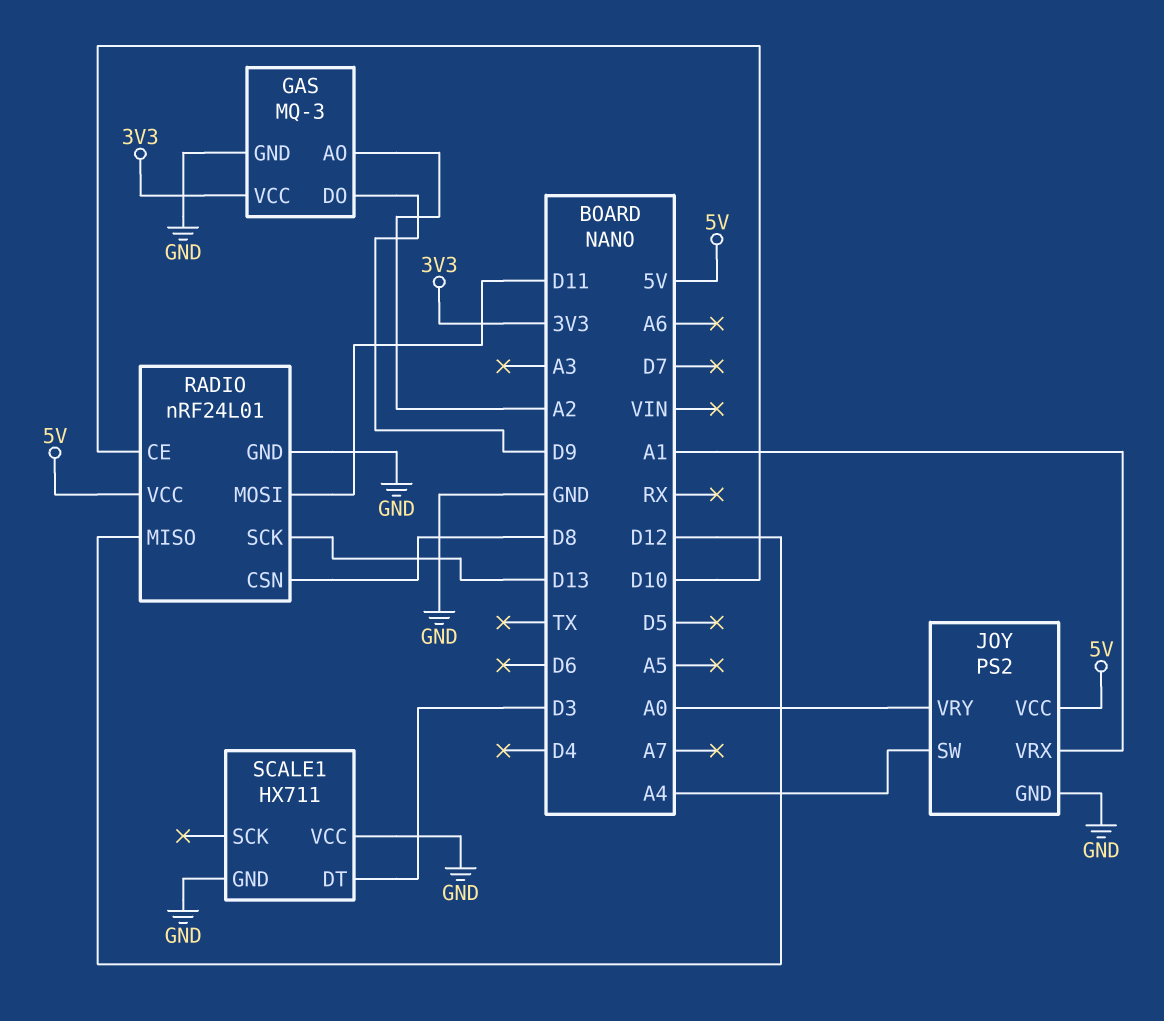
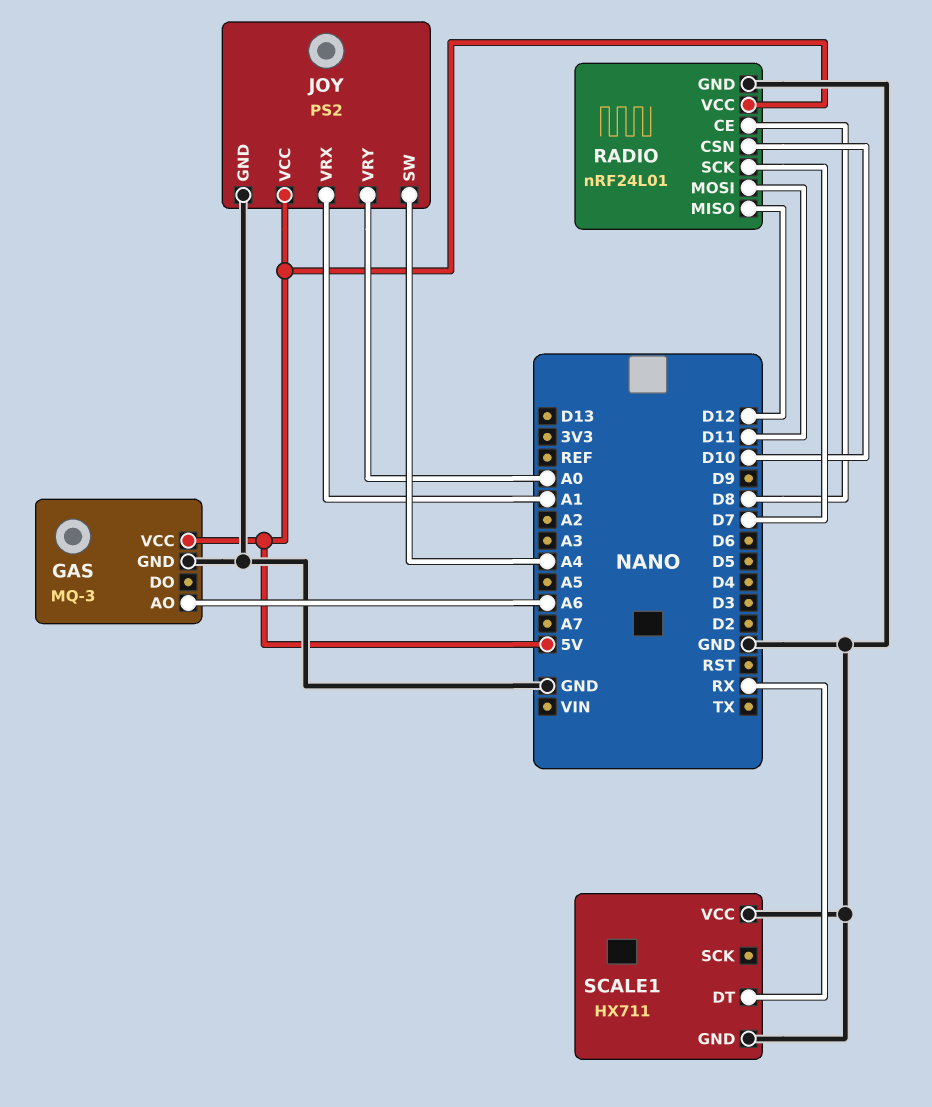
GAS pin AO: A2 -> A6
GAS pin DO: D9 -> none
GAS pin VCC: 3V3 -> 5V
RADIO pin CE: D10 -> D8
RADIO pin CSN: D8 -> D10
RADIO pin SCK: D13 -> D7
SCALE1 pin DT: D3 -> RX

